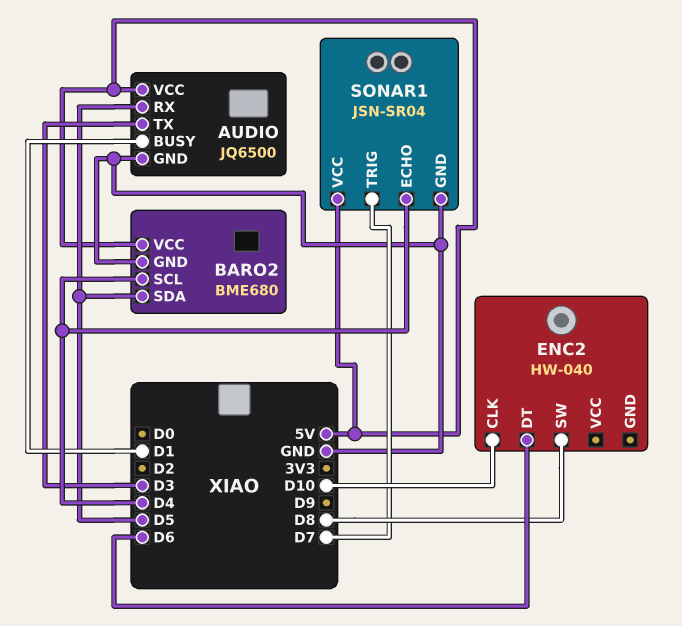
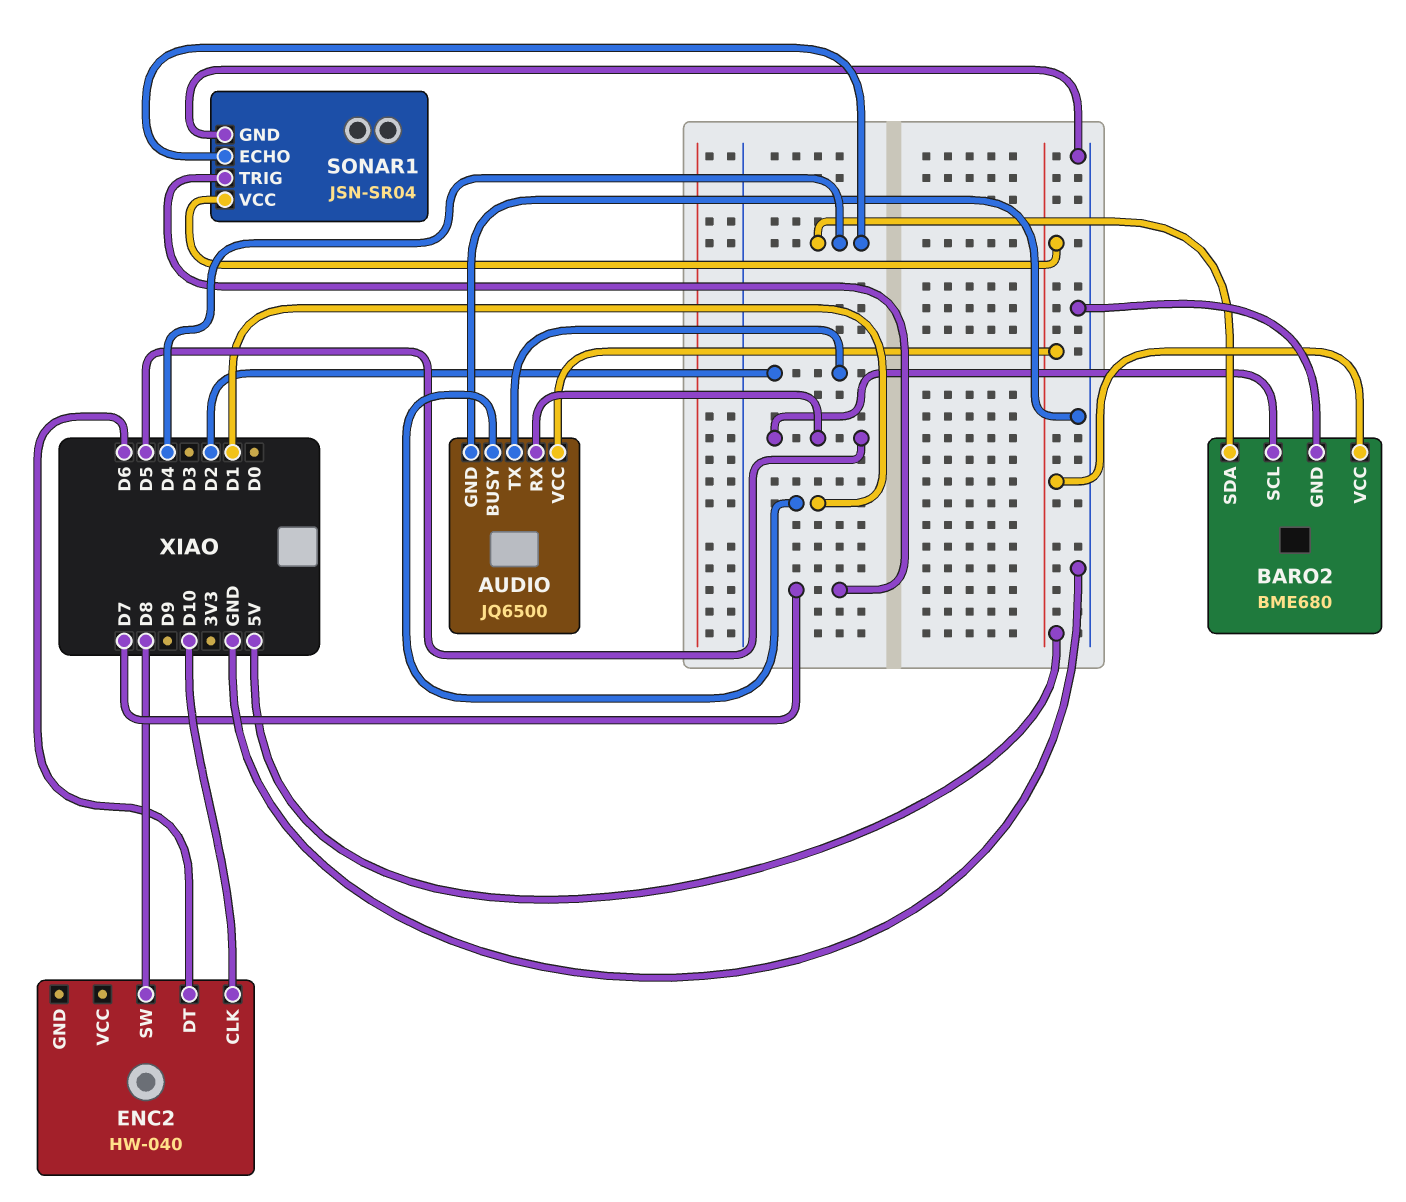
AUDIO pin TX: D3 -> D2
BARO2 pin SCL: D4 -> D5
BARO2 pin SDA: D5 -> D4

